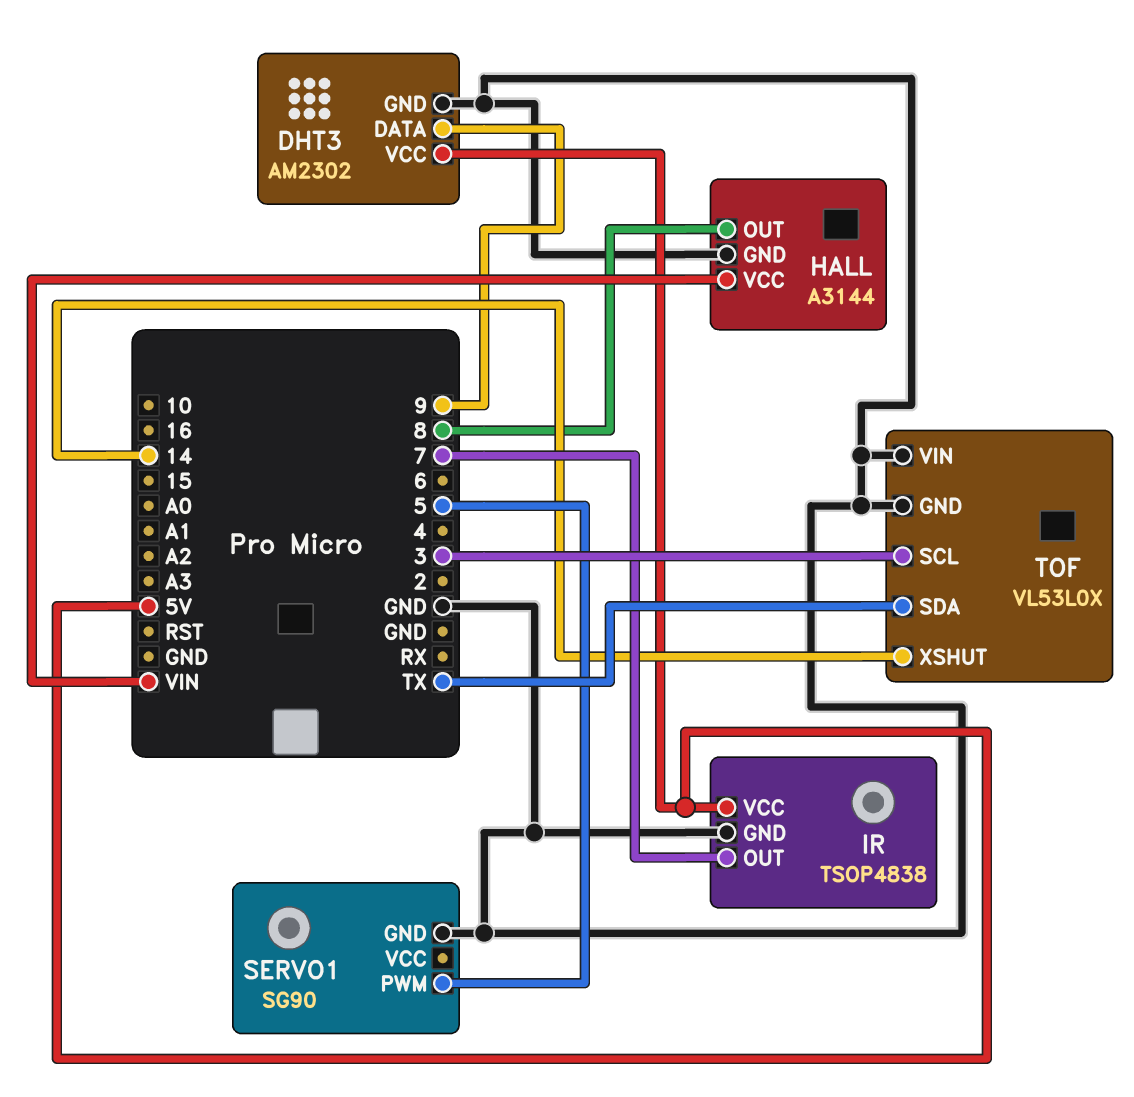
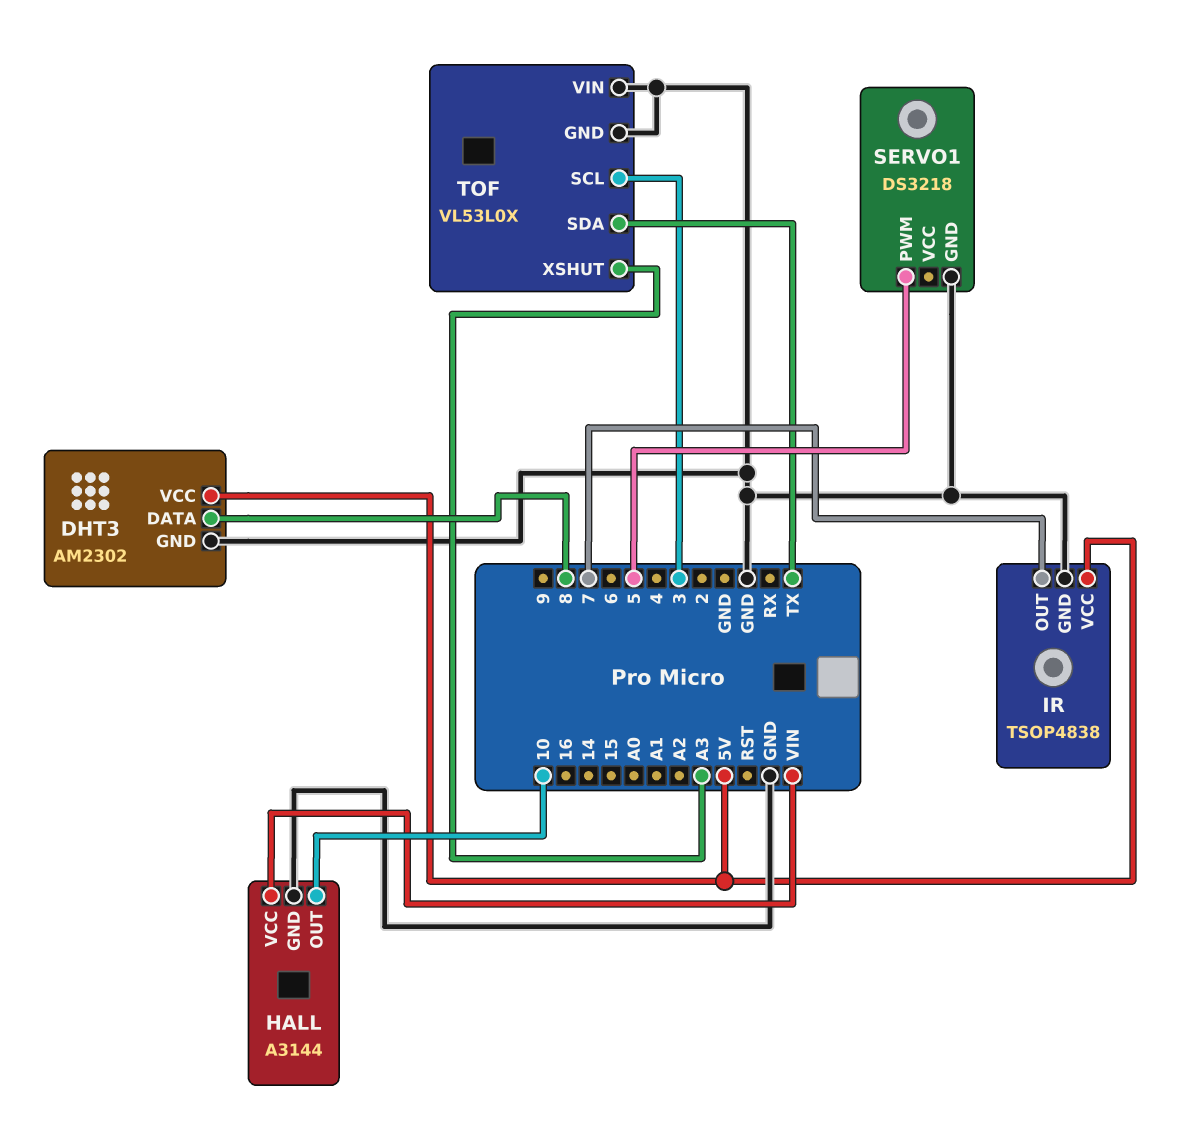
DHT3 pin DATA: 9 -> 8
HALL pin OUT: 8 -> 10
SERVO1: SG90 -> DS3218
TOF pin XSHUT: 14 -> A3

